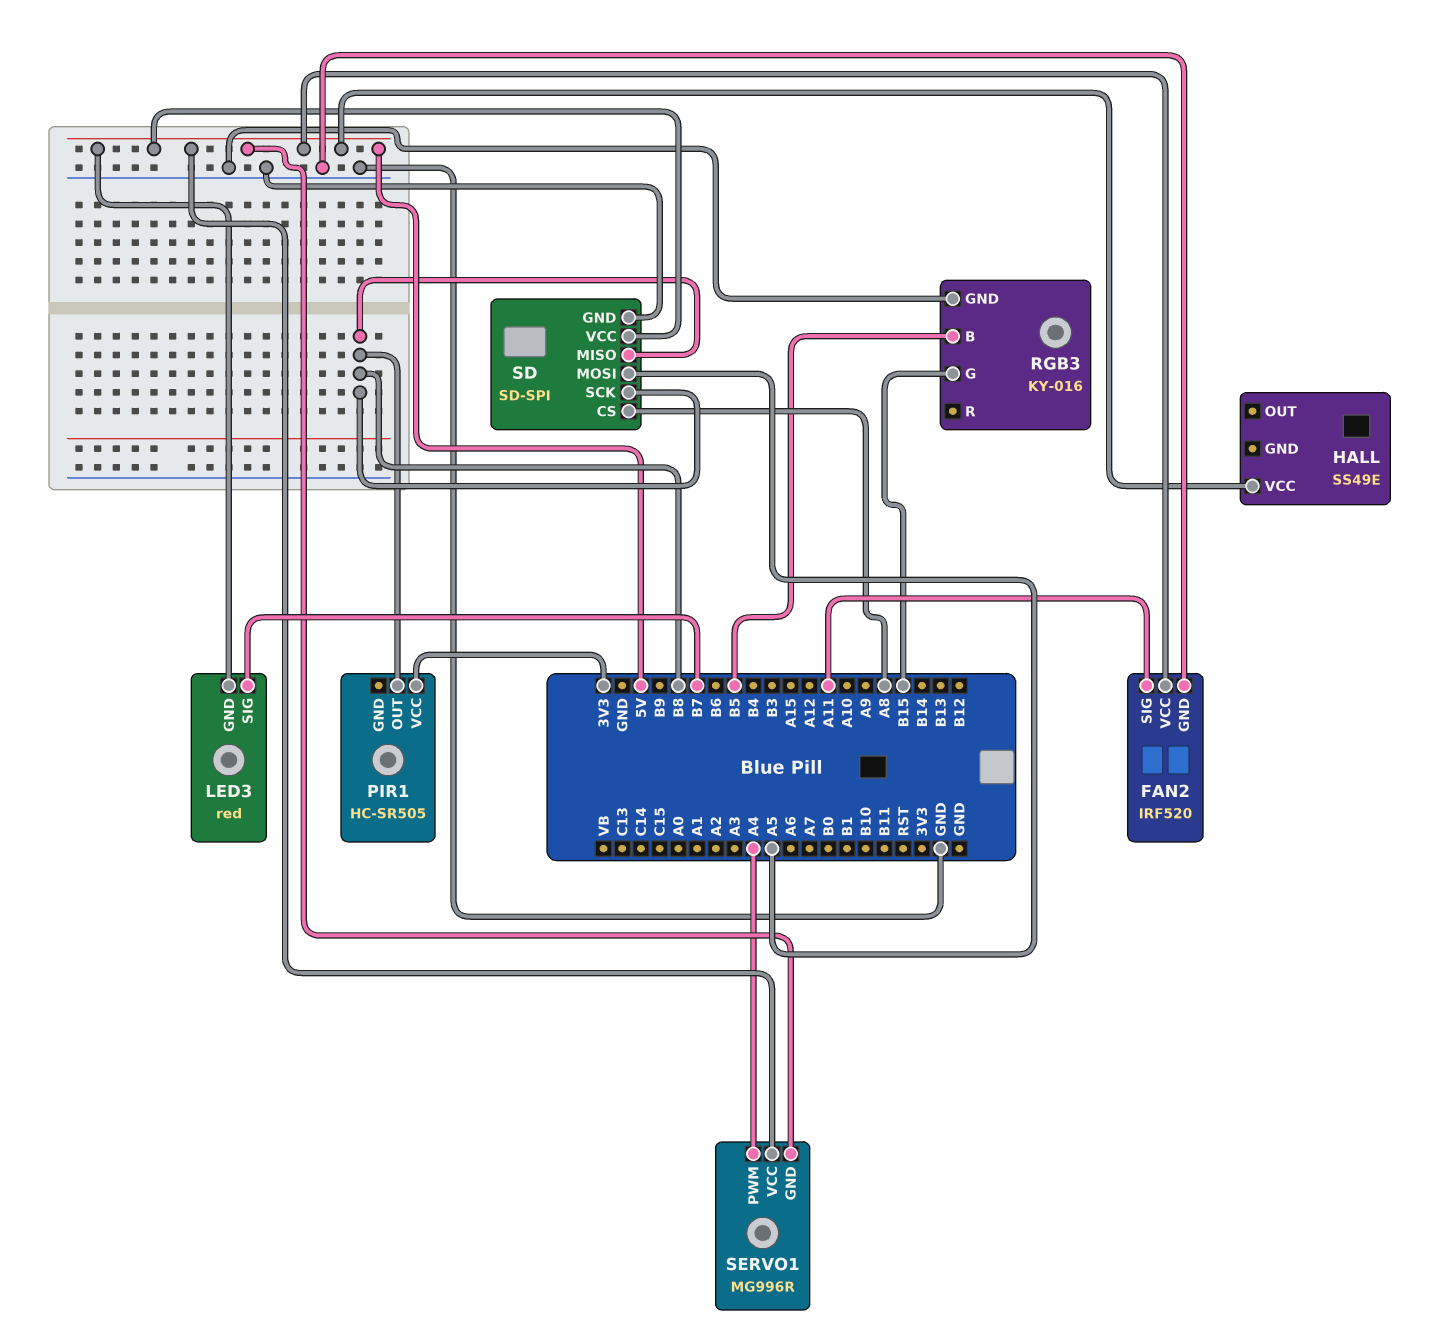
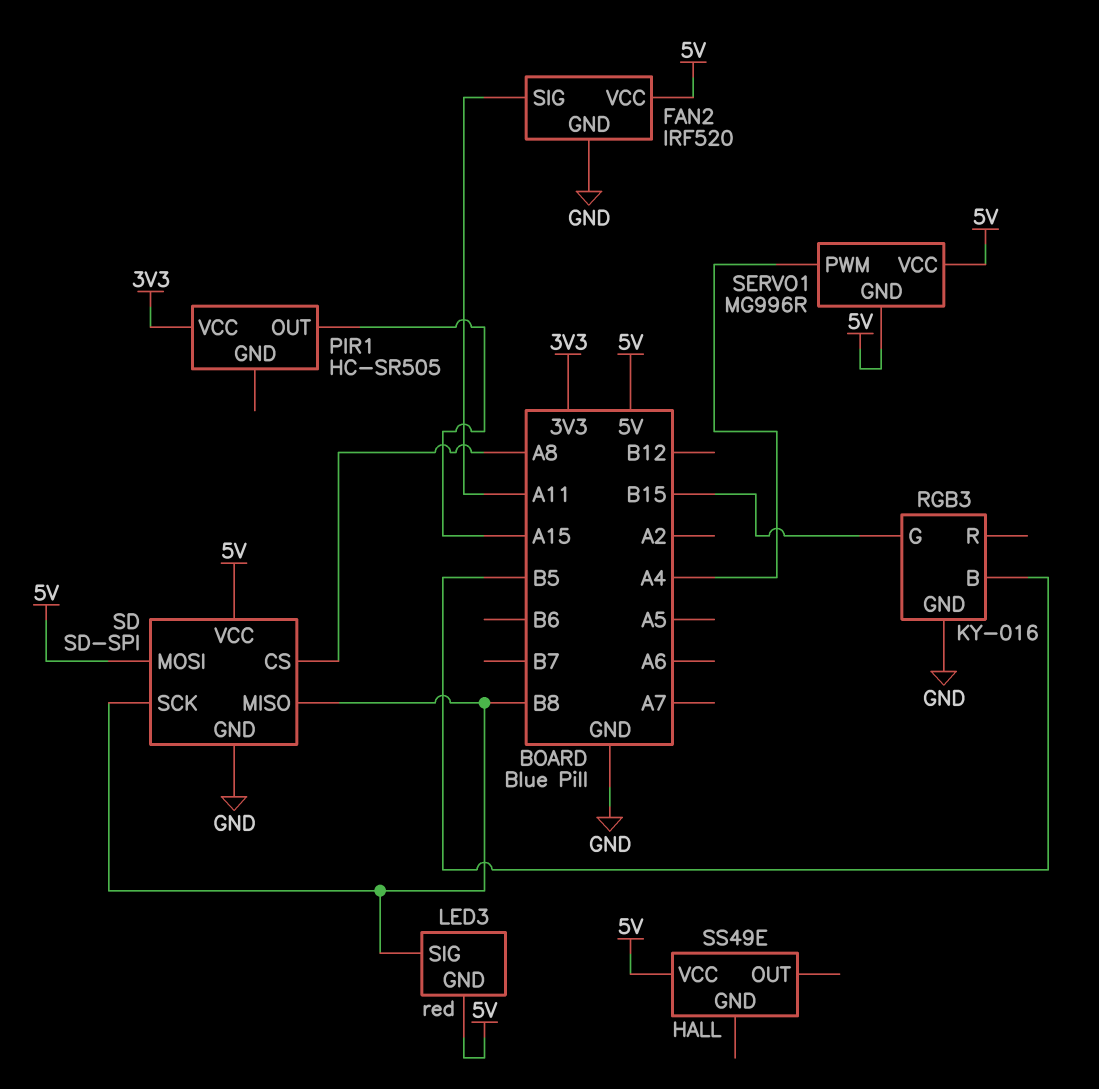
LED3 pin SIG: B7 -> B8
PIR1 pin OUT: B8 -> A15
SD pin MOSI: A5 -> 5V

